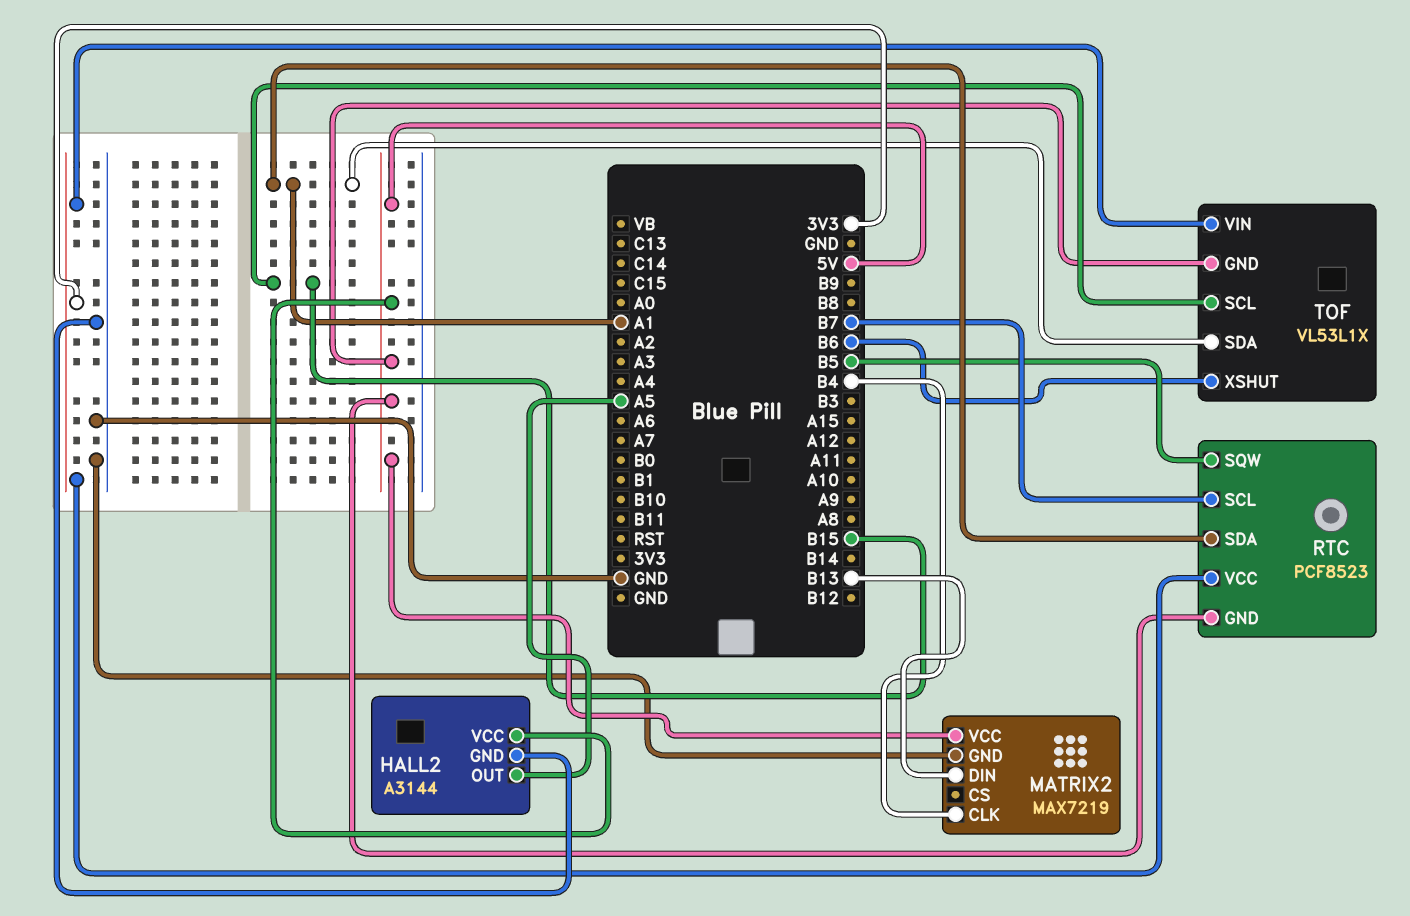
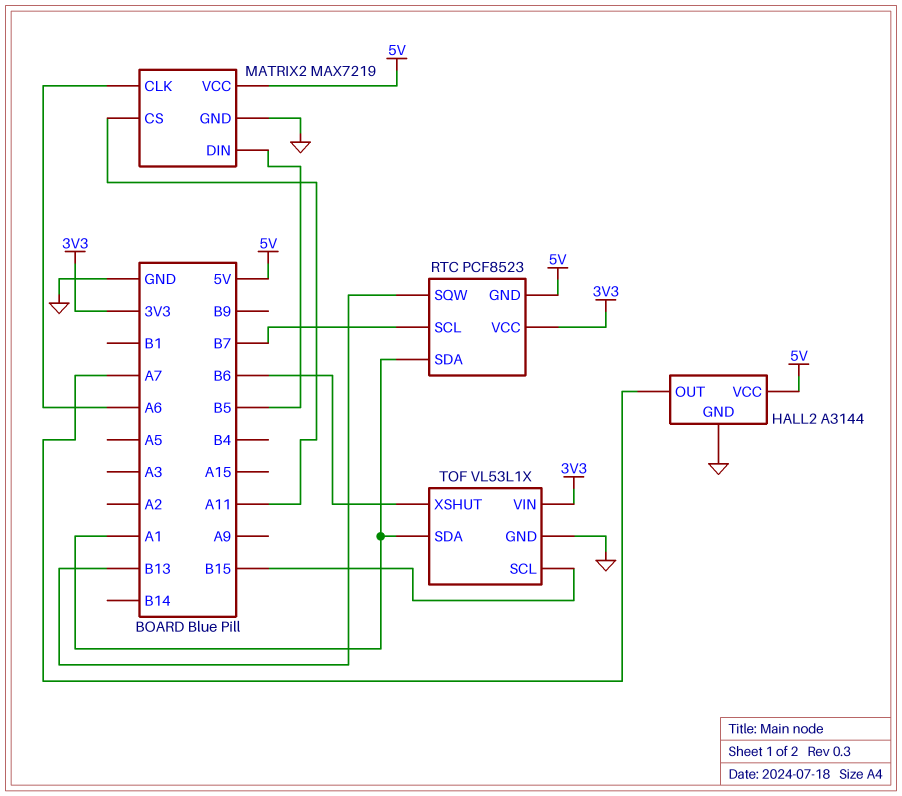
HALL2 pin OUT: A5 -> A7
MATRIX2 pin CLK: B4 -> A6
MATRIX2 pin CS: none -> A11
MATRIX2 pin DIN: B13 -> B5
RTC pin SQW: B5 -> B13
TOF pin GND: 5V -> GND

